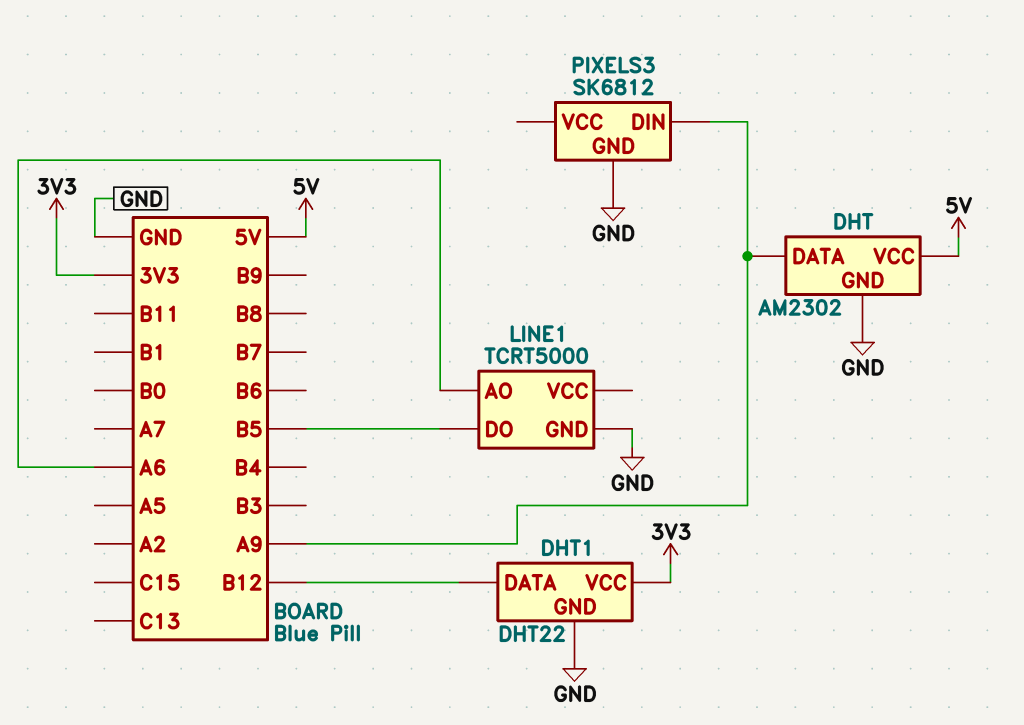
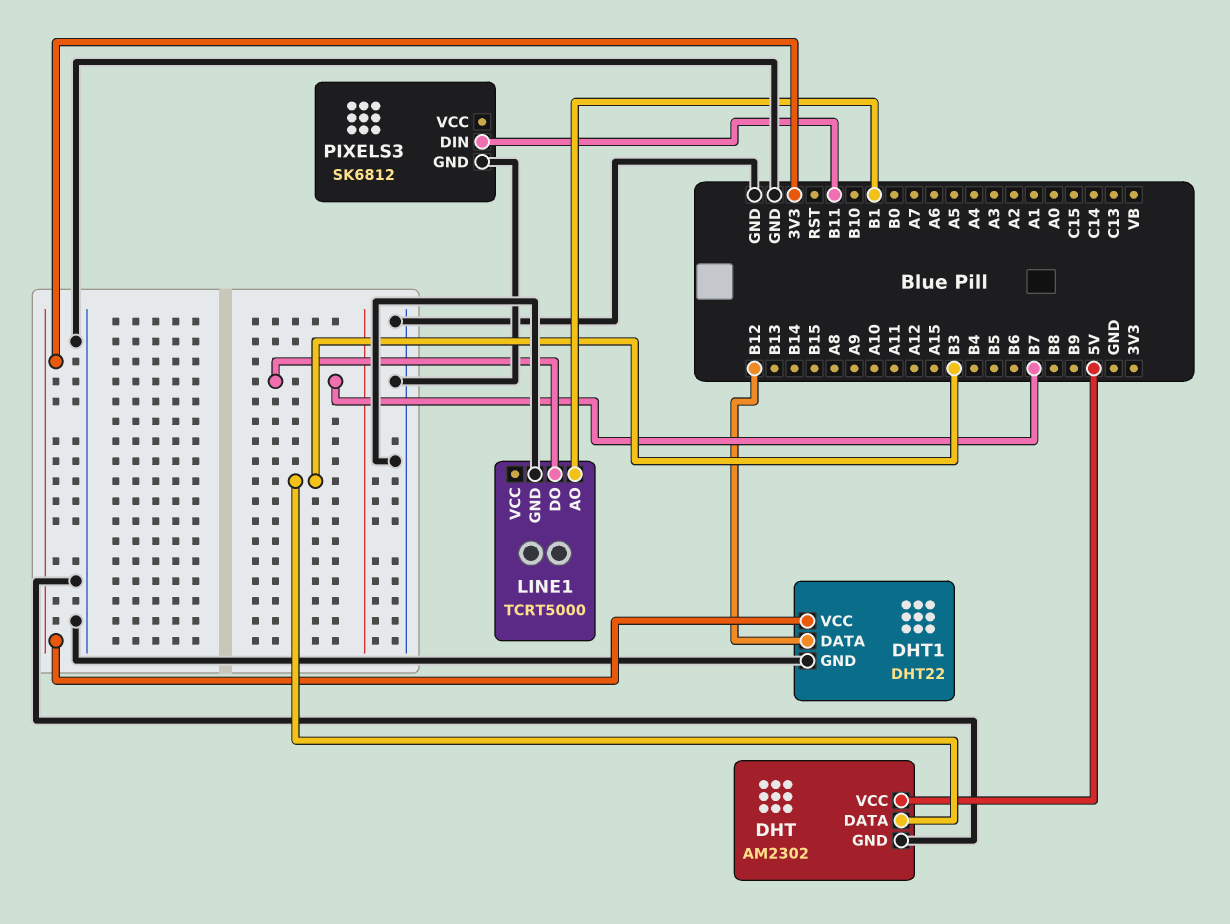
DHT pin DATA: A9 -> B3
LINE1 pin AO: A6 -> B1
LINE1 pin DO: B5 -> B7
PIXELS3 pin DIN: A9 -> B11

